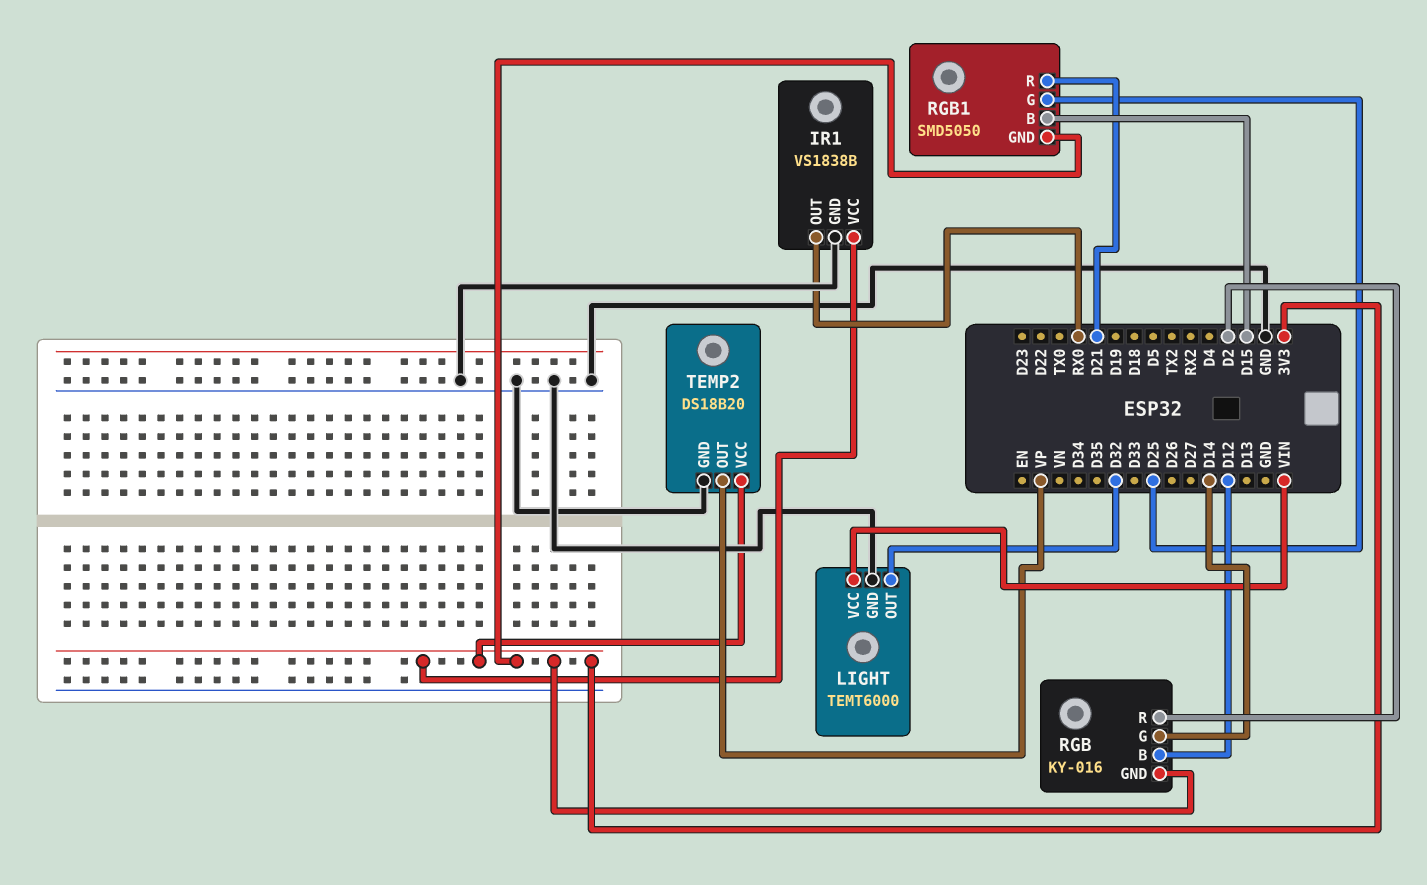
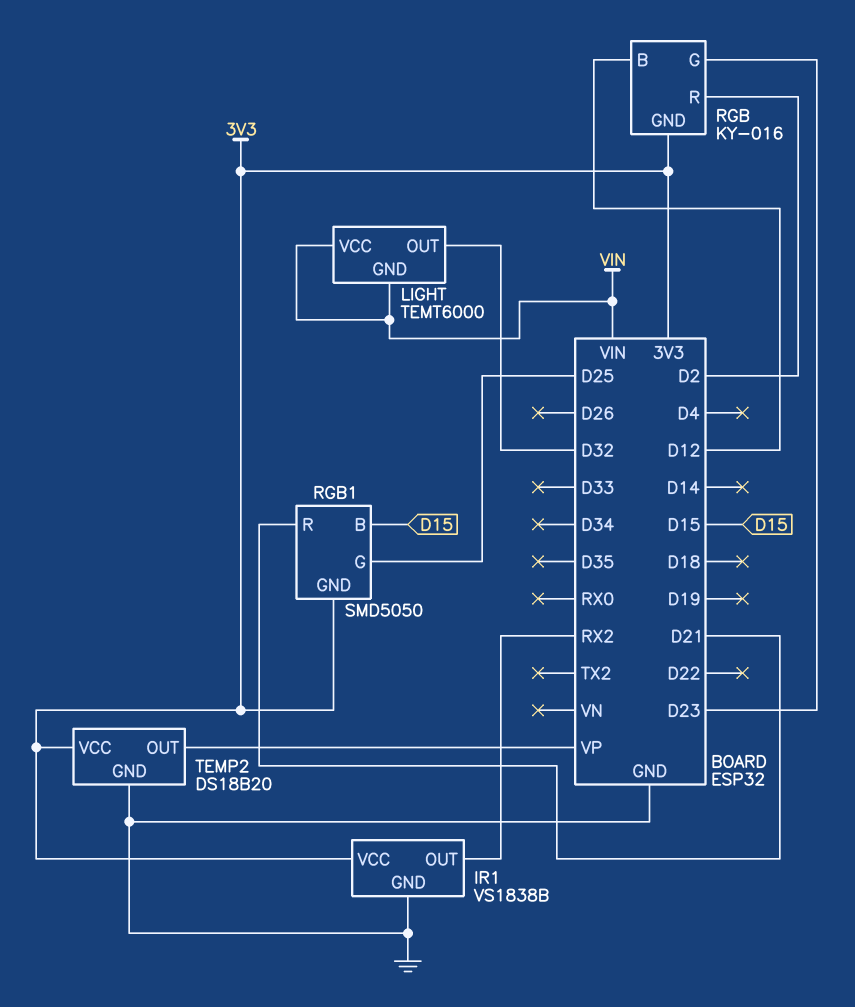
IR1 pin OUT: RX0 -> RX2
LIGHT pin GND: GND -> VIN
RGB pin G: D14 -> D23

